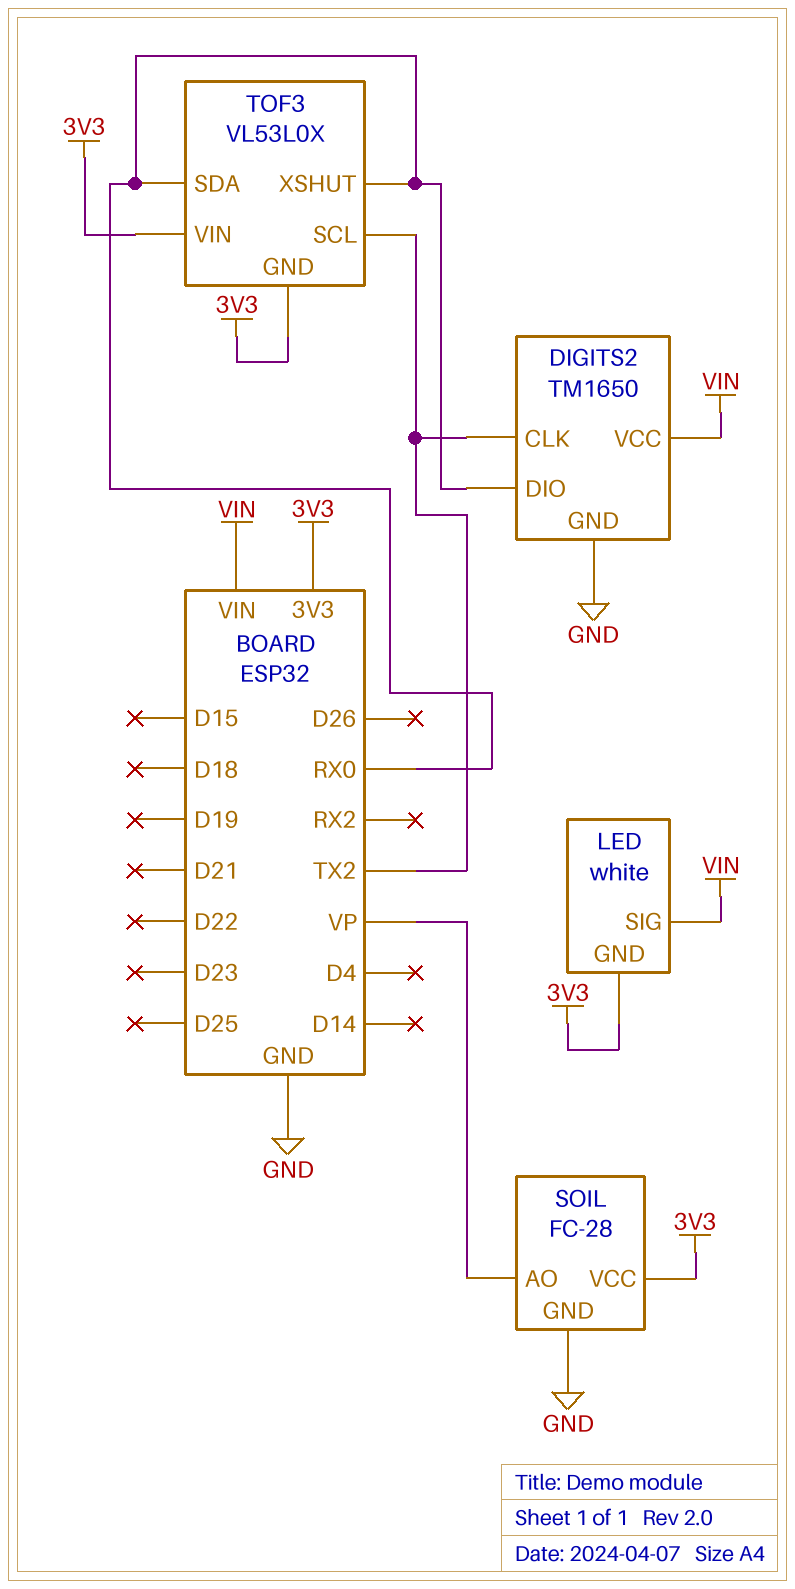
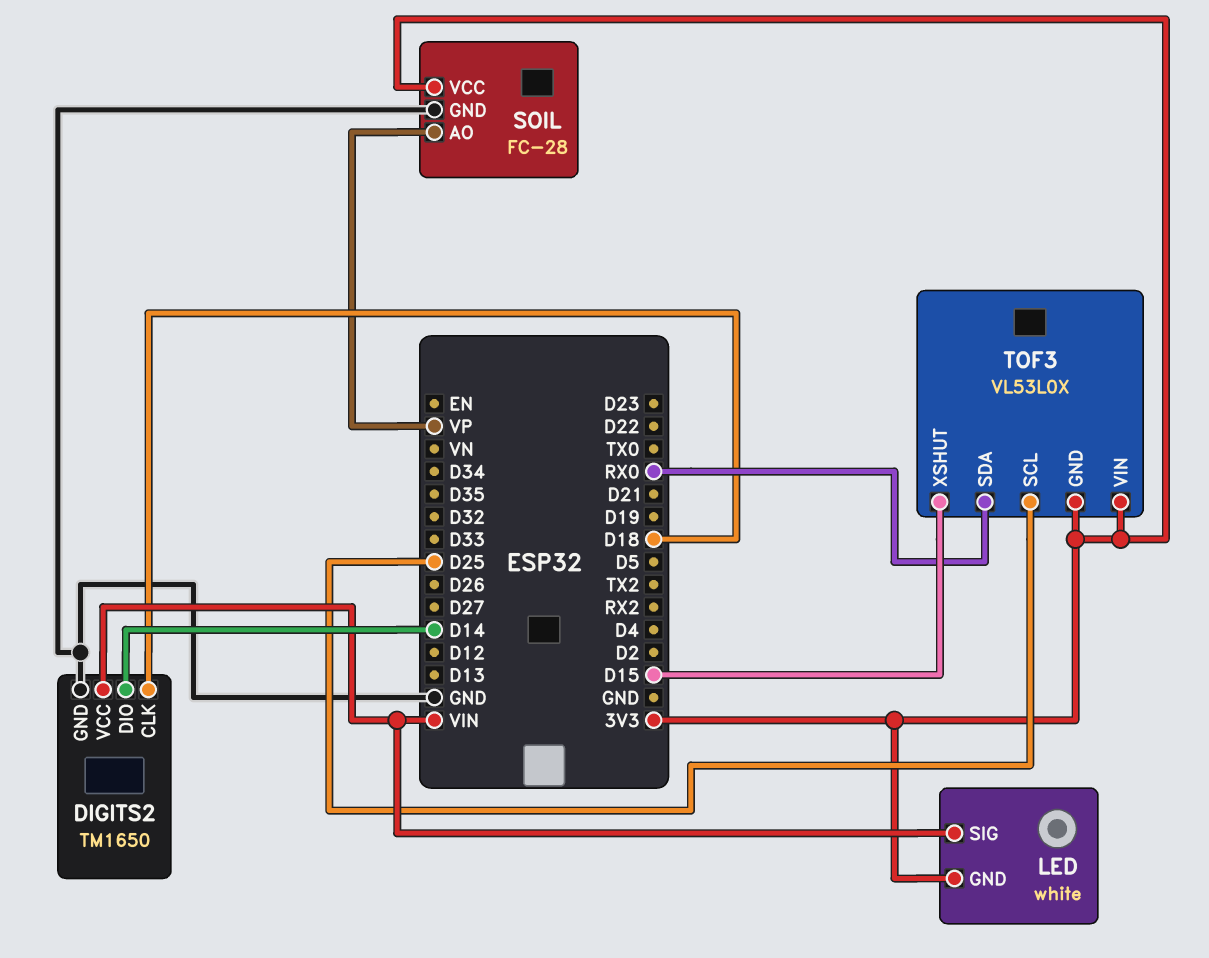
DIGITS2 pin CLK: TX2 -> D18
DIGITS2 pin DIO: RX0 -> D14
TOF3 pin SCL: TX2 -> D25
TOF3 pin XSHUT: RX0 -> D15

